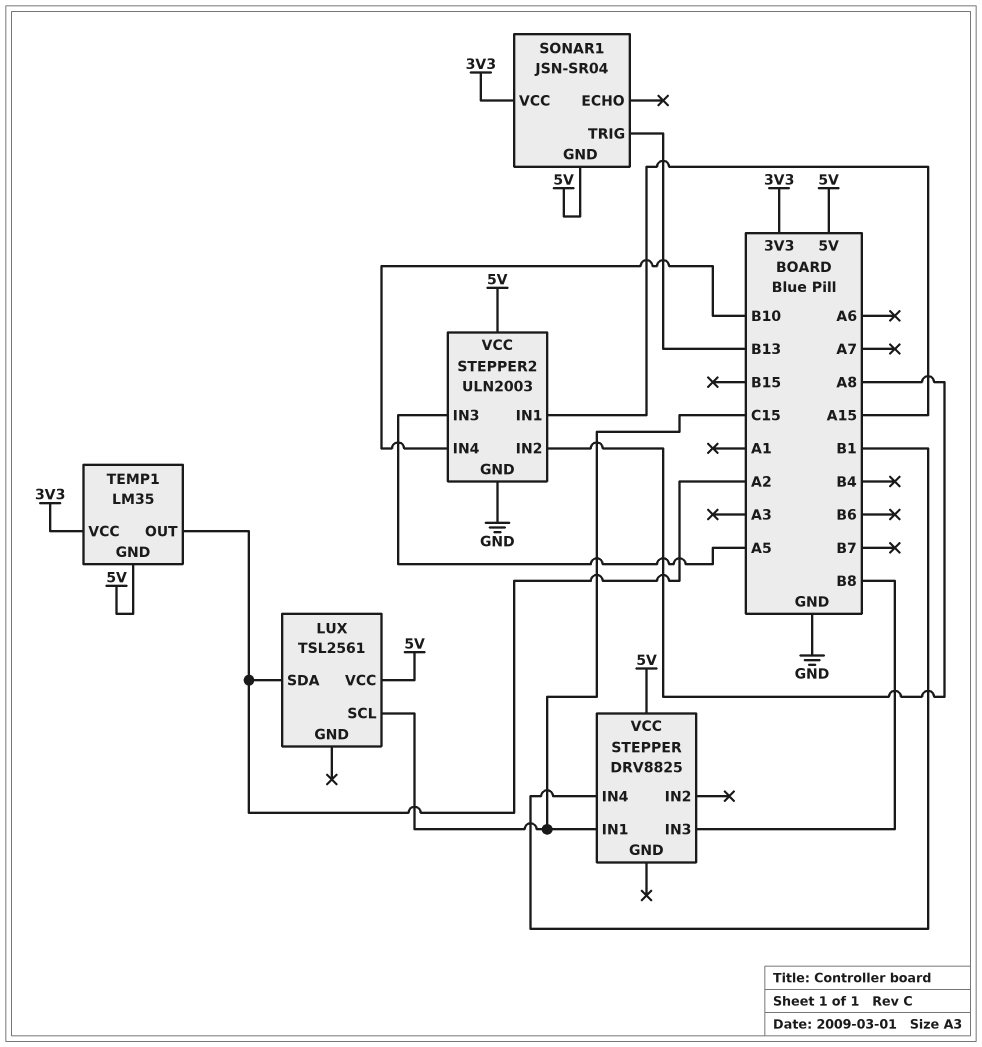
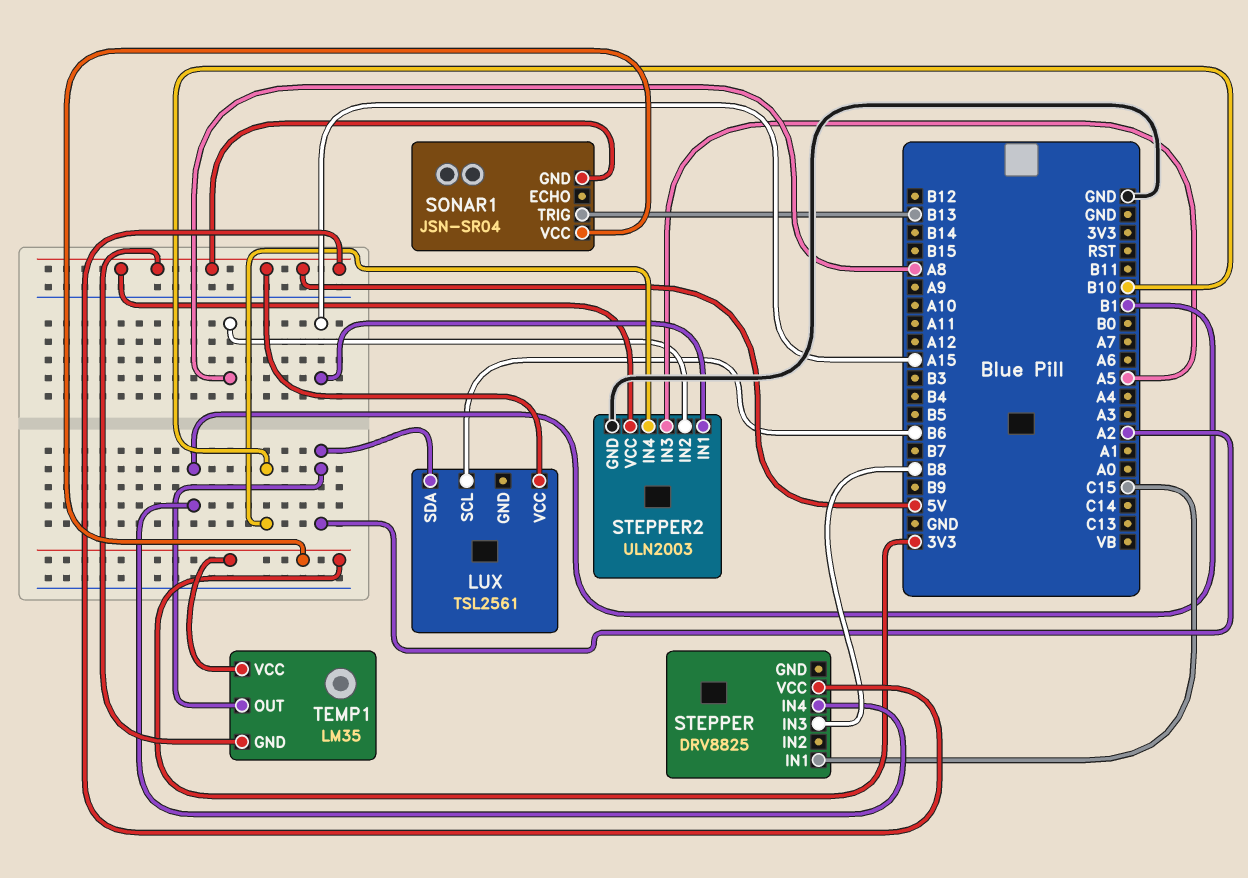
LUX pin SCL: C15 -> B6

